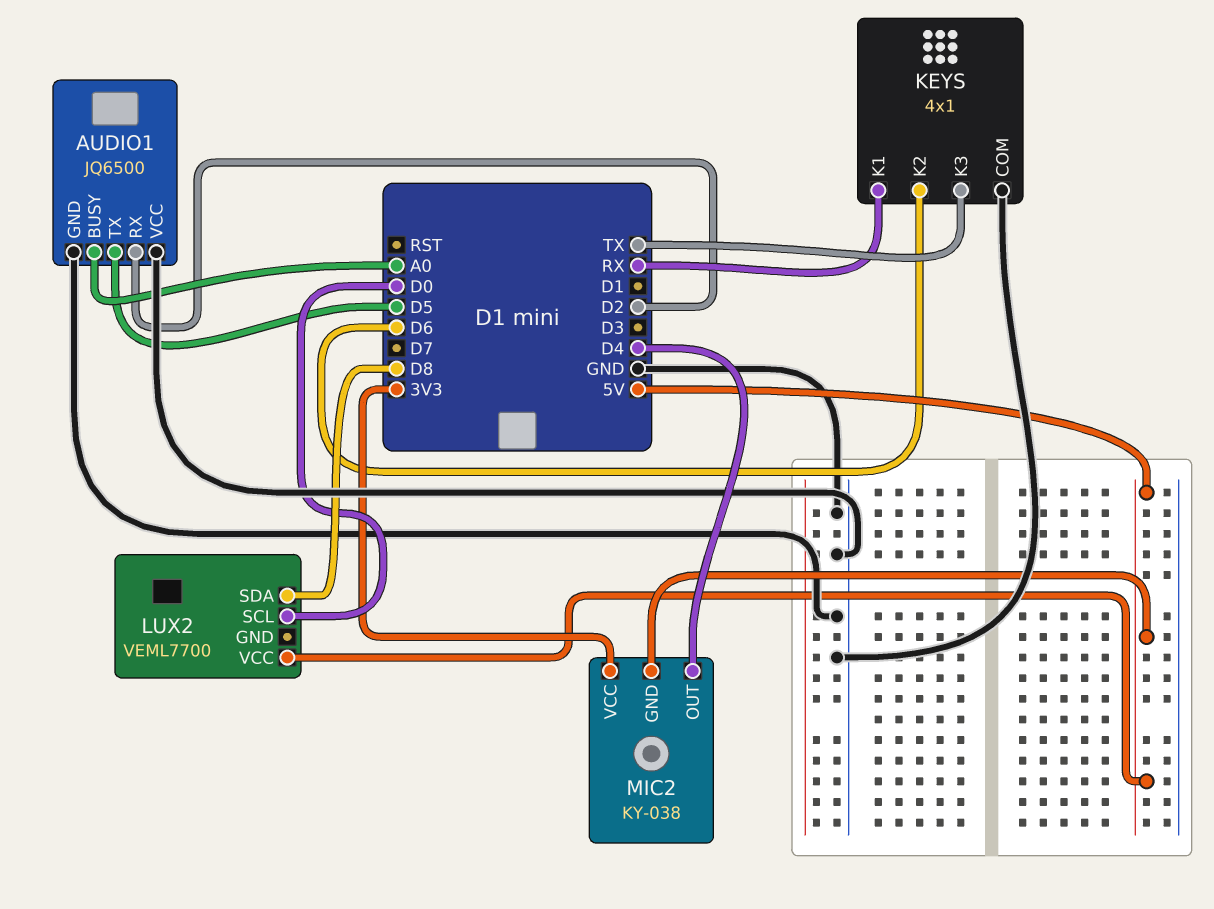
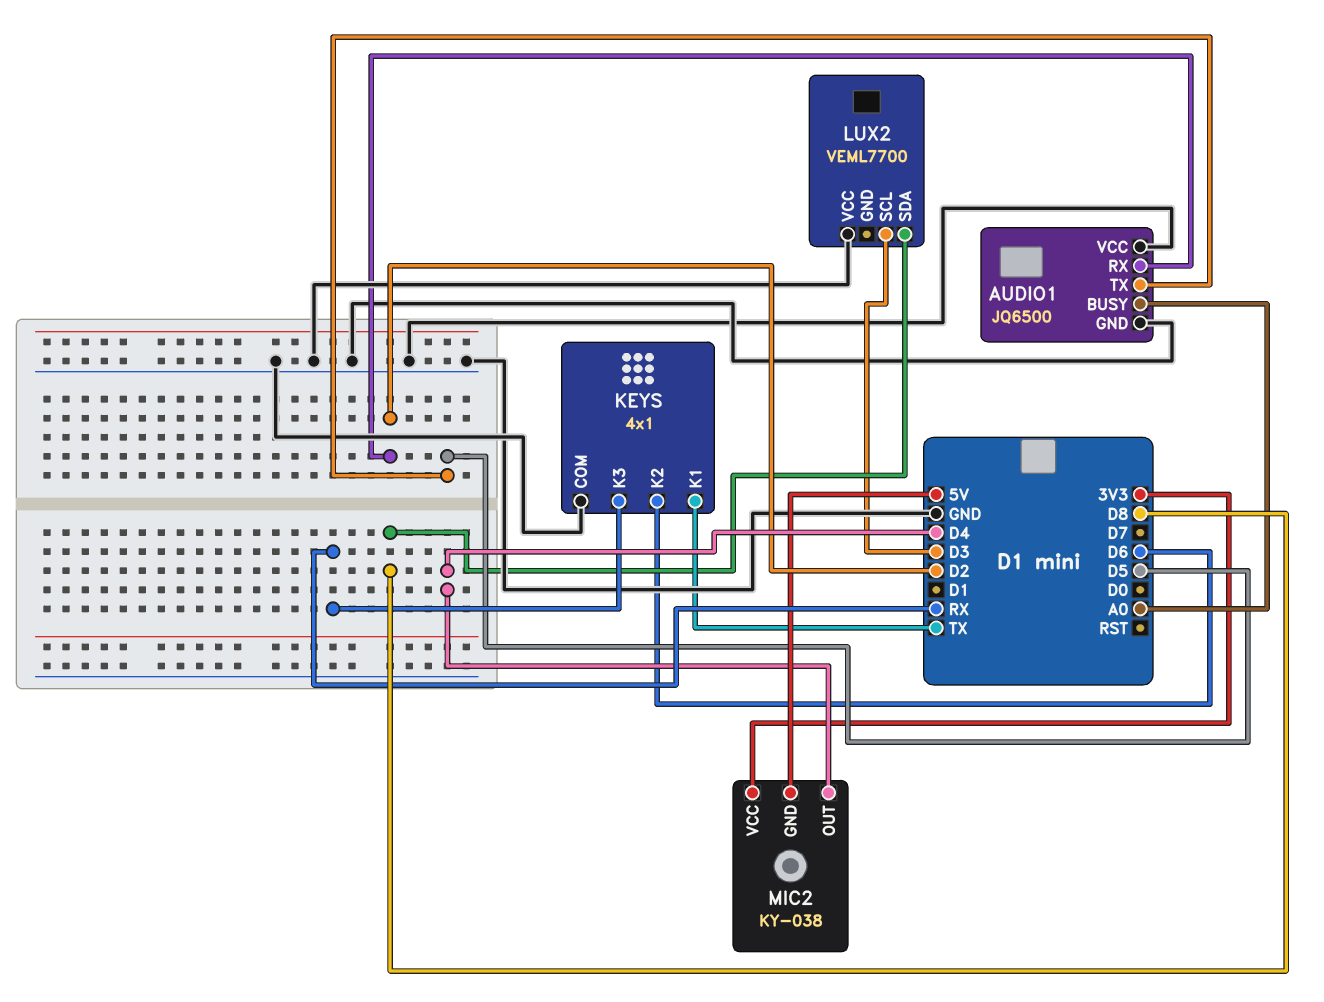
KEYS pin K1: RX -> TX
KEYS pin K3: TX -> RX
LUX2 pin SCL: D0 -> D3
LUX2 pin VCC: 5V -> GND

